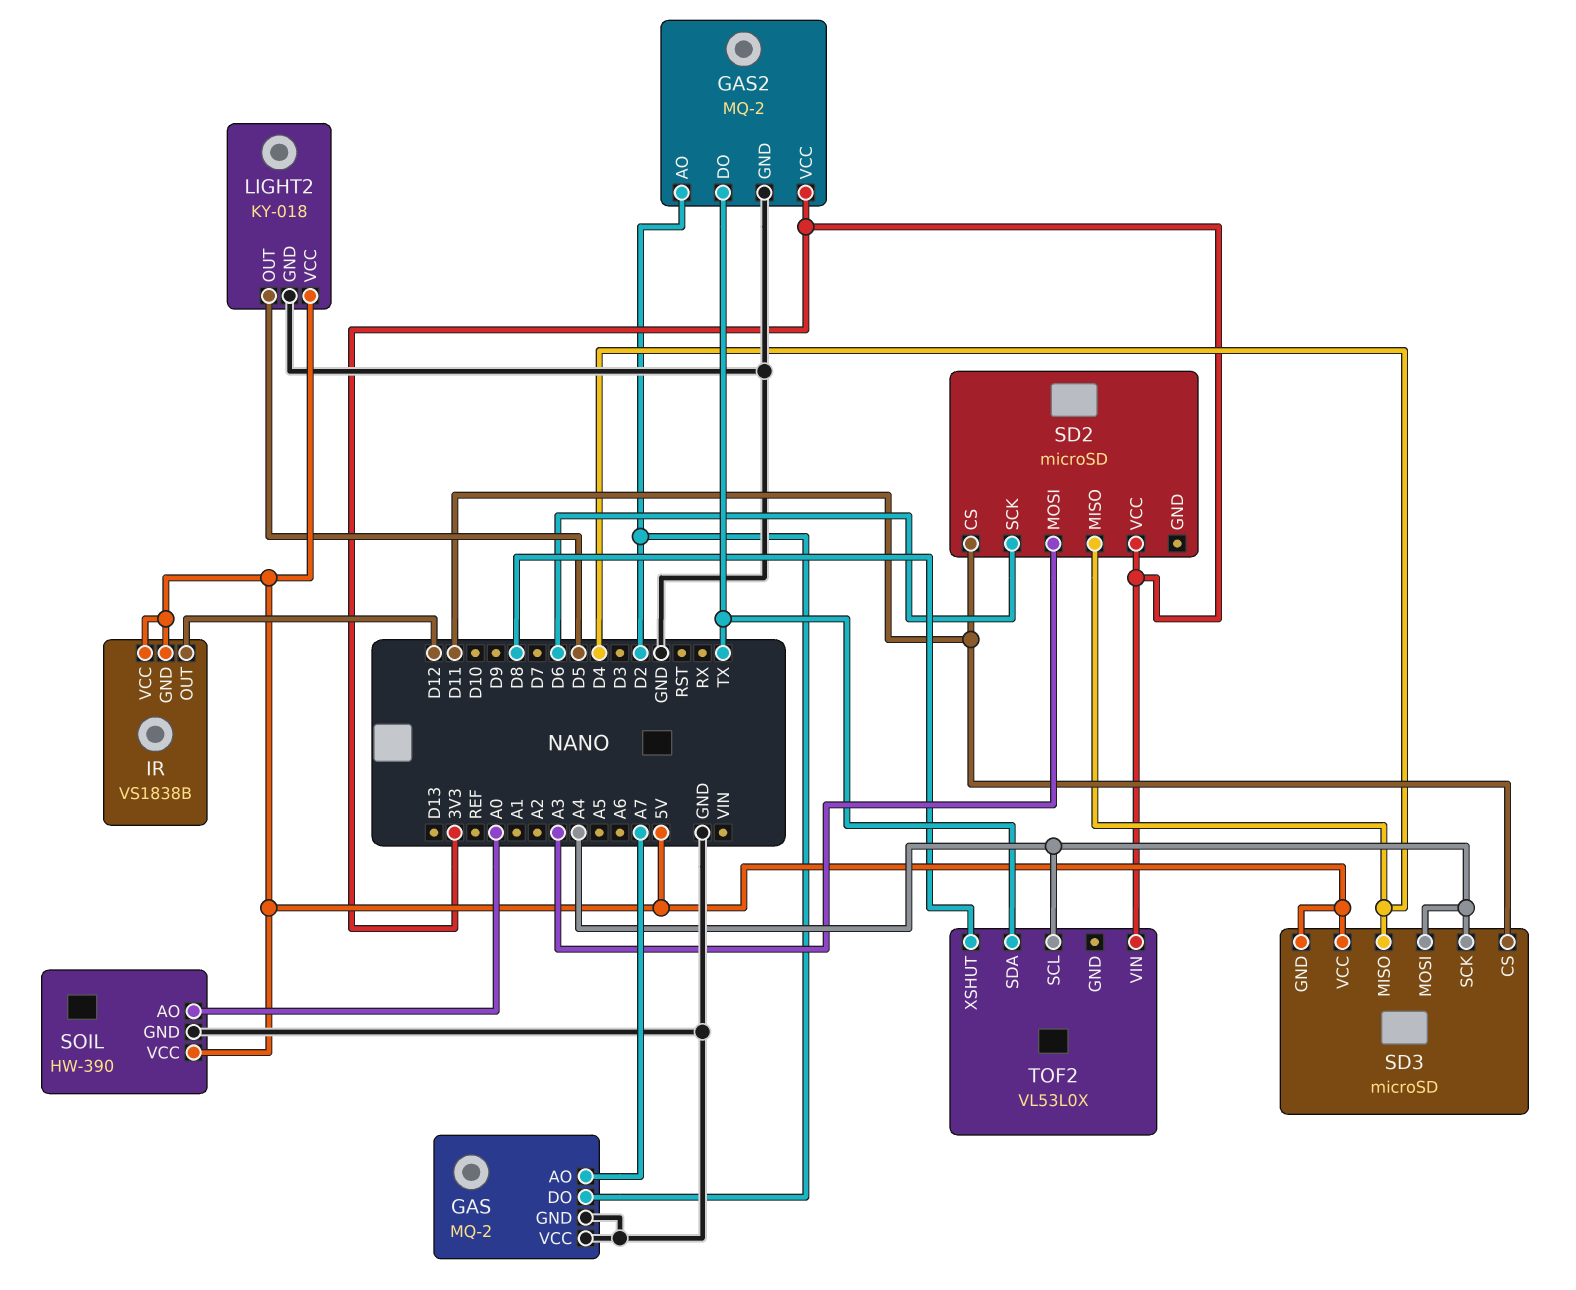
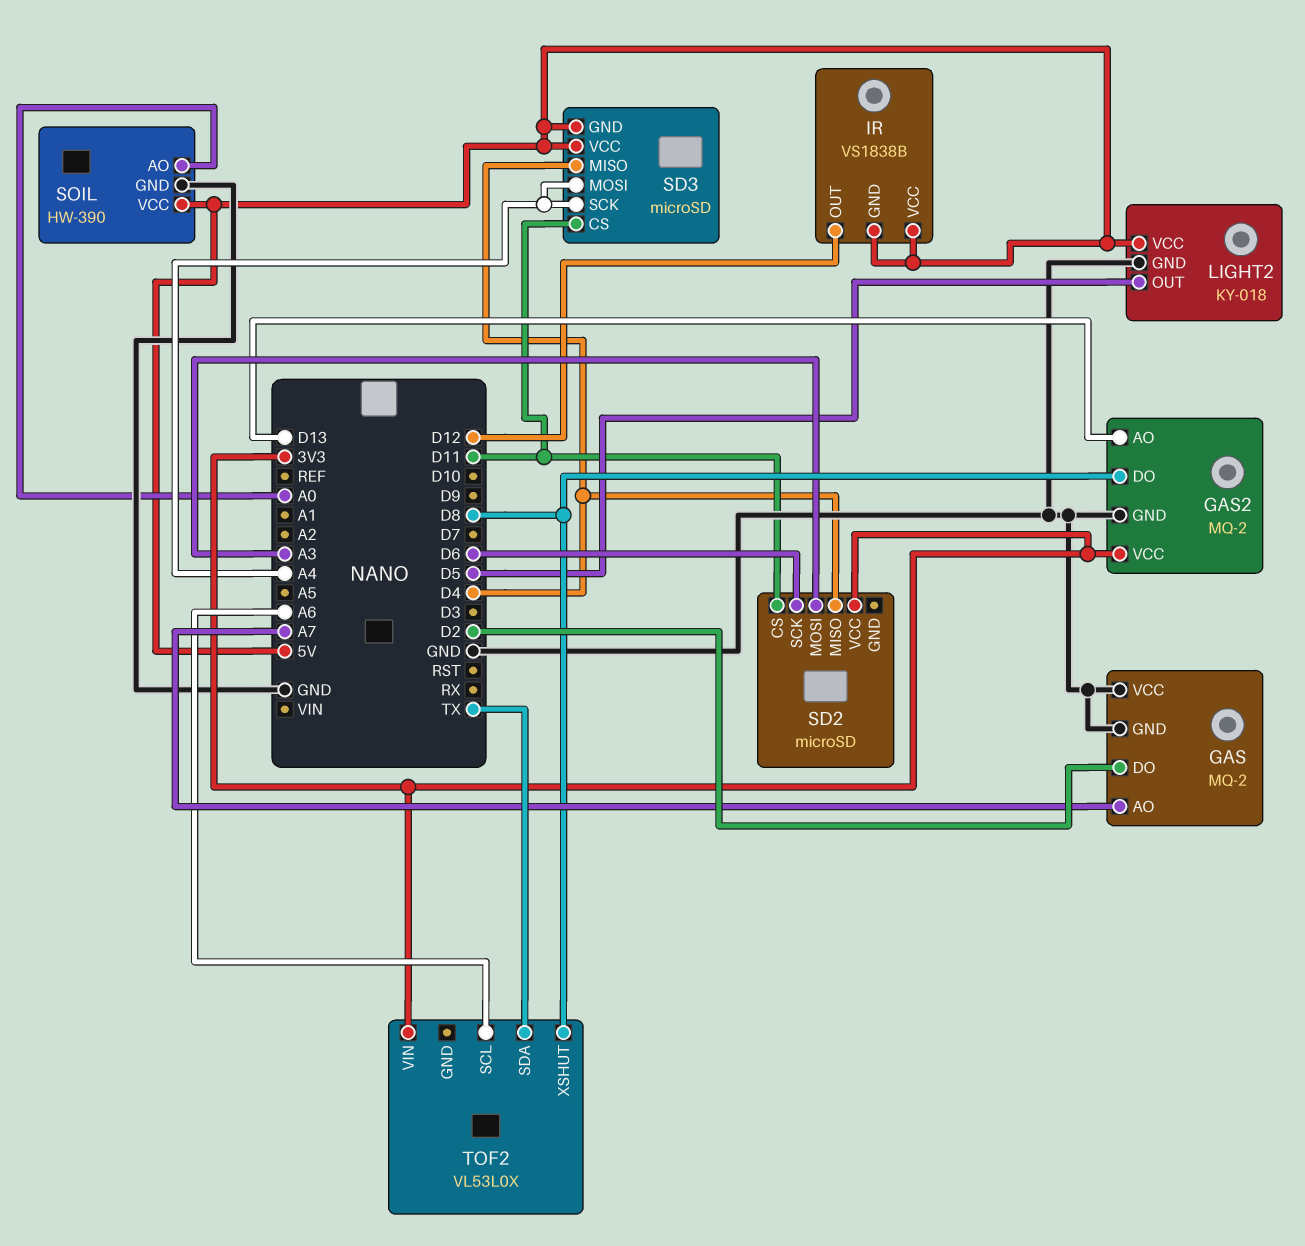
GAS2 pin AO: D2 -> D13
GAS2 pin DO: TX -> D8
TOF2 pin SCL: A4 -> A6

